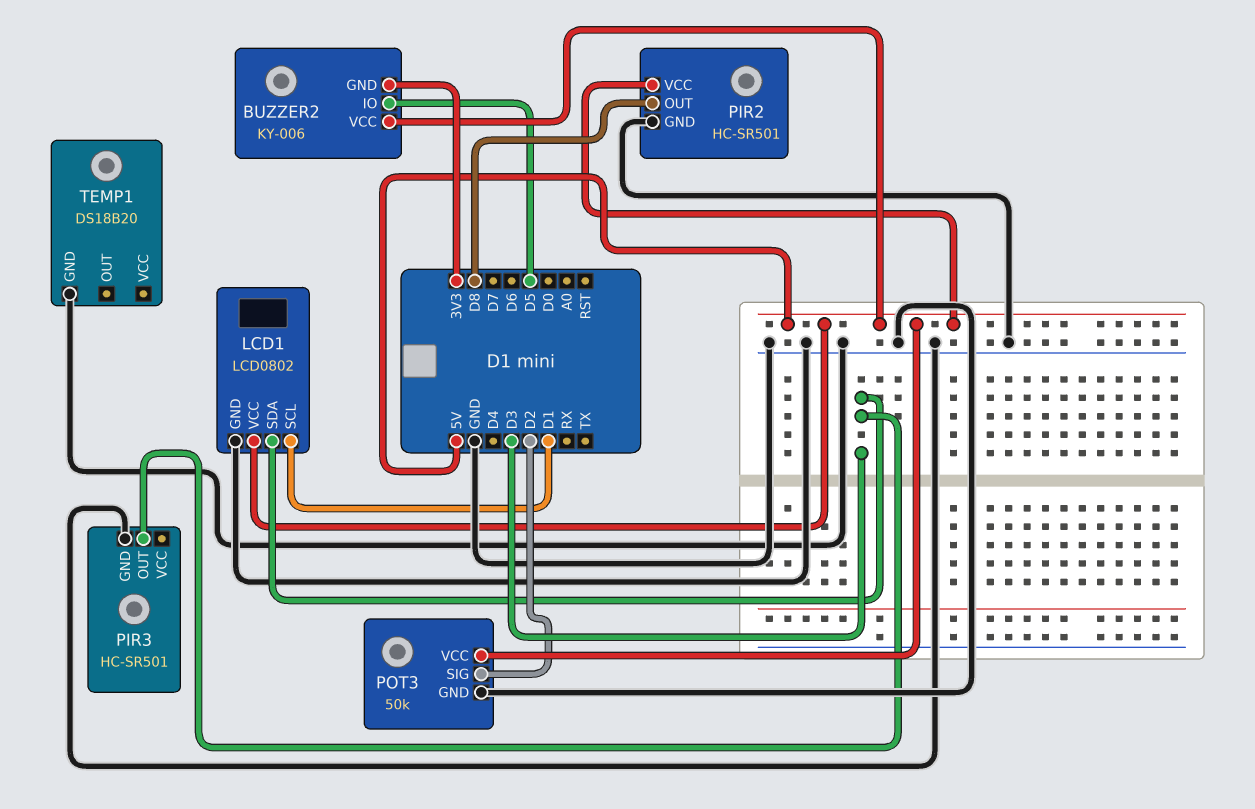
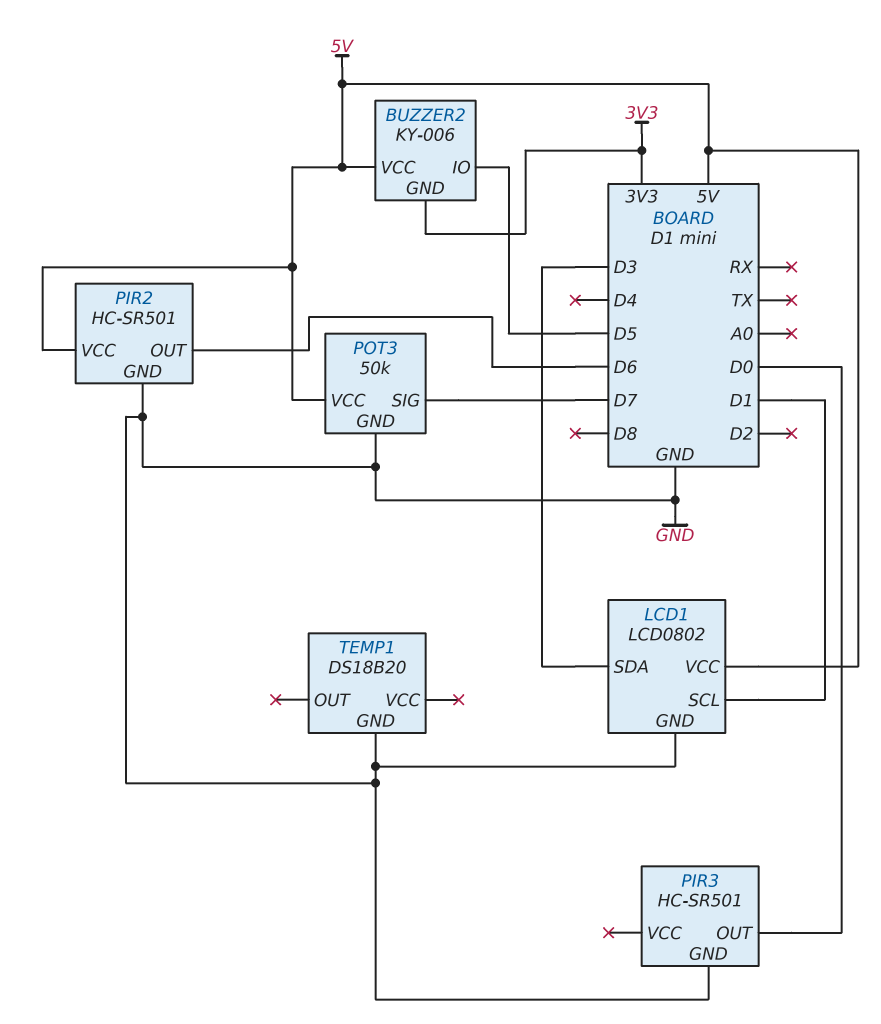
PIR2 pin OUT: D8 -> D6
PIR3 pin OUT: D3 -> D0
POT3 pin SIG: D2 -> D7

